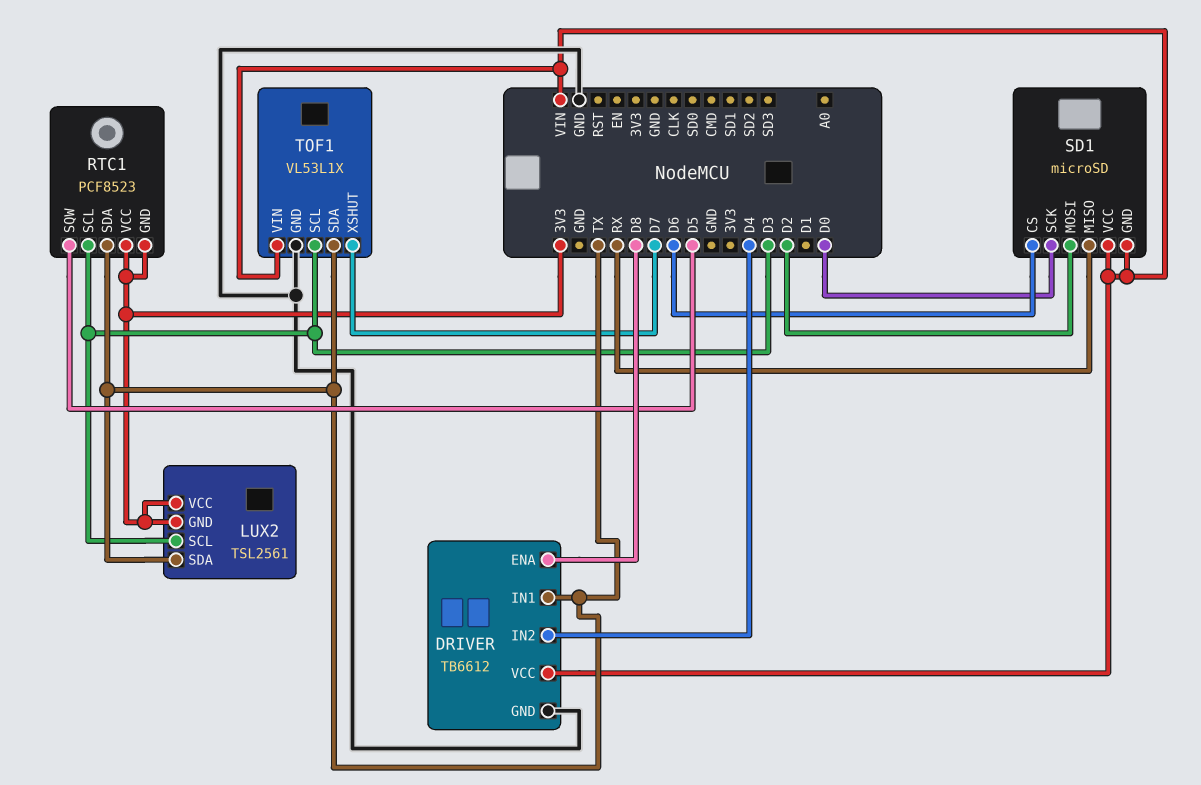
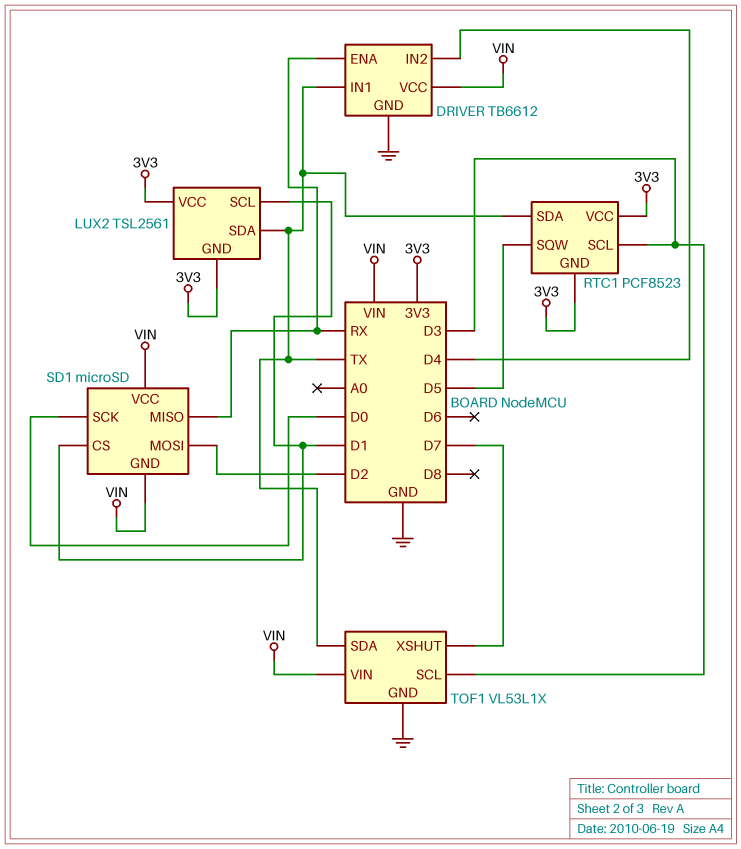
DRIVER pin ENA: D8 -> RX
LUX2 pin SCL: D3 -> D1
SD1 pin CS: D6 -> D1

